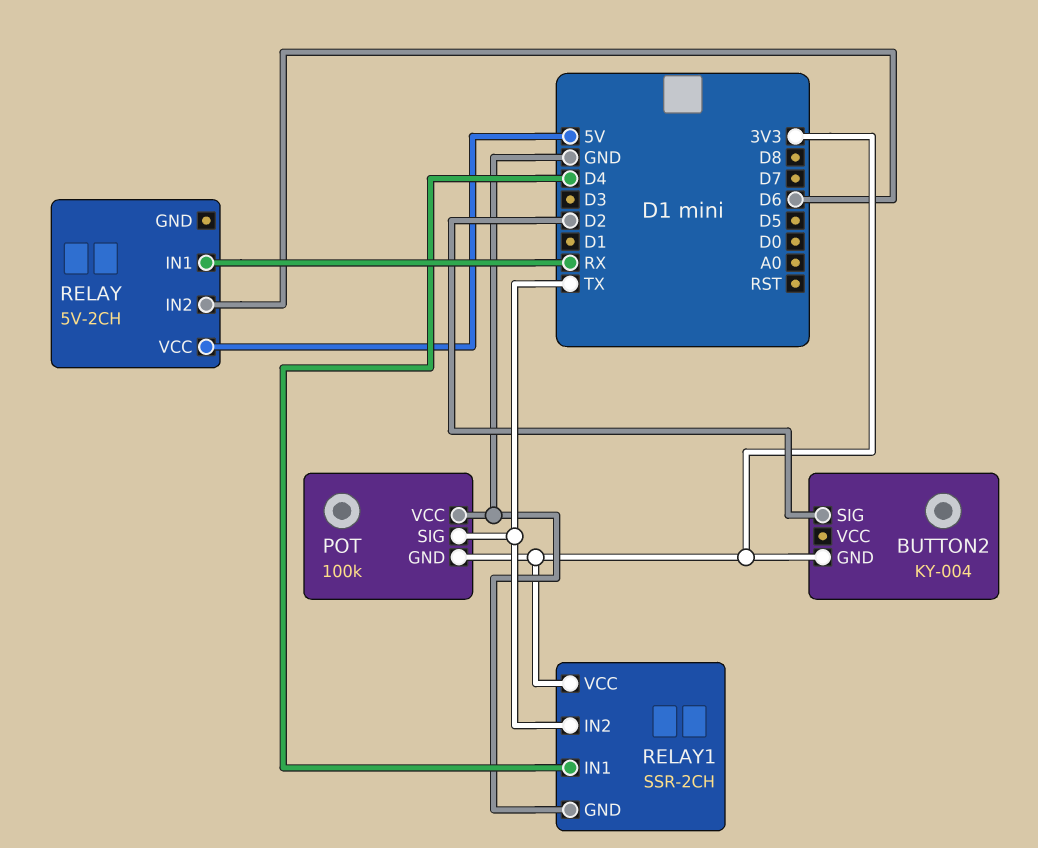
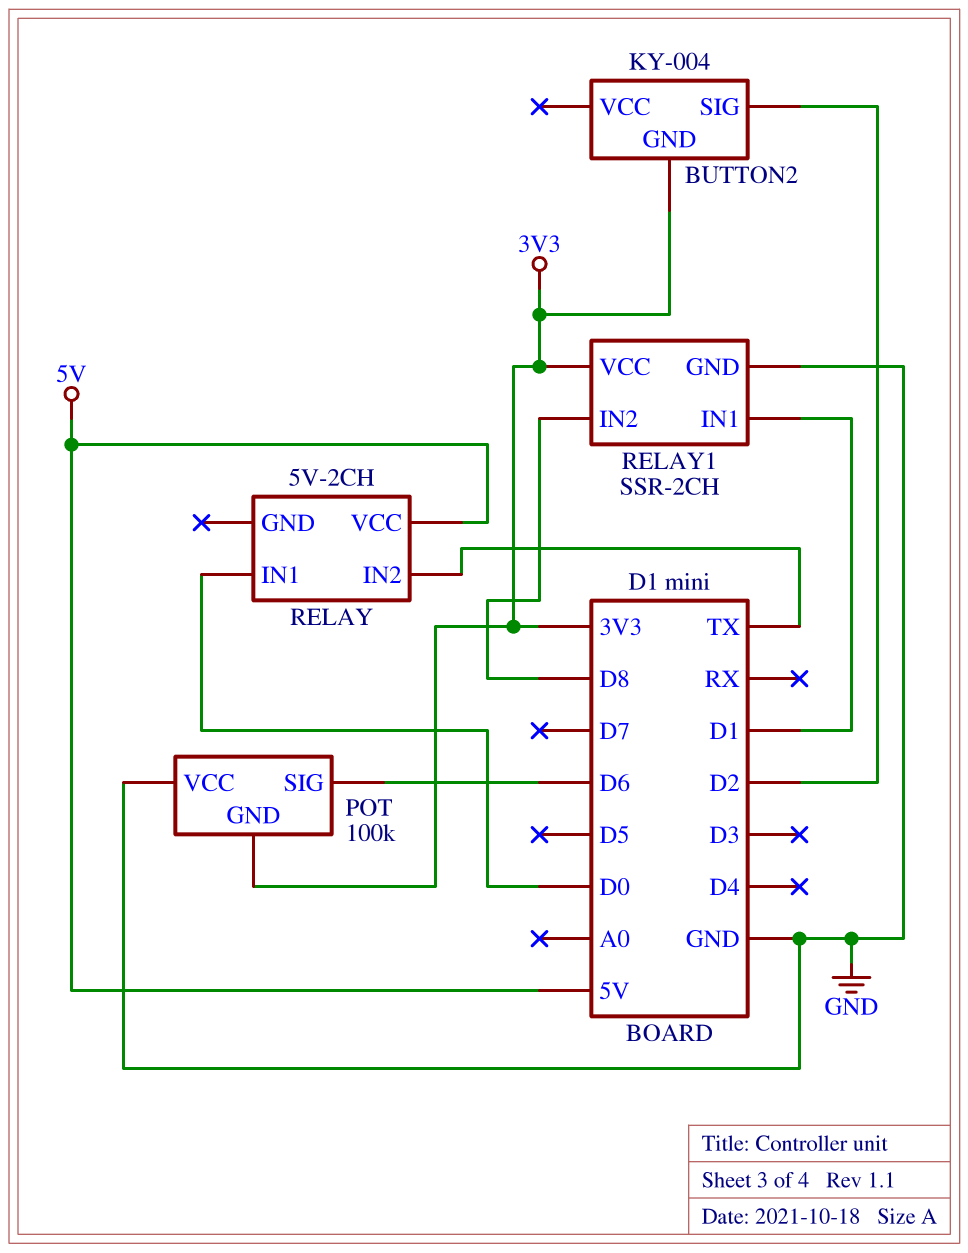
POT pin SIG: TX -> D6
RELAY pin IN1: RX -> D0
RELAY pin IN2: D6 -> TX
RELAY1 pin IN1: D4 -> D1
RELAY1 pin IN2: TX -> D8

